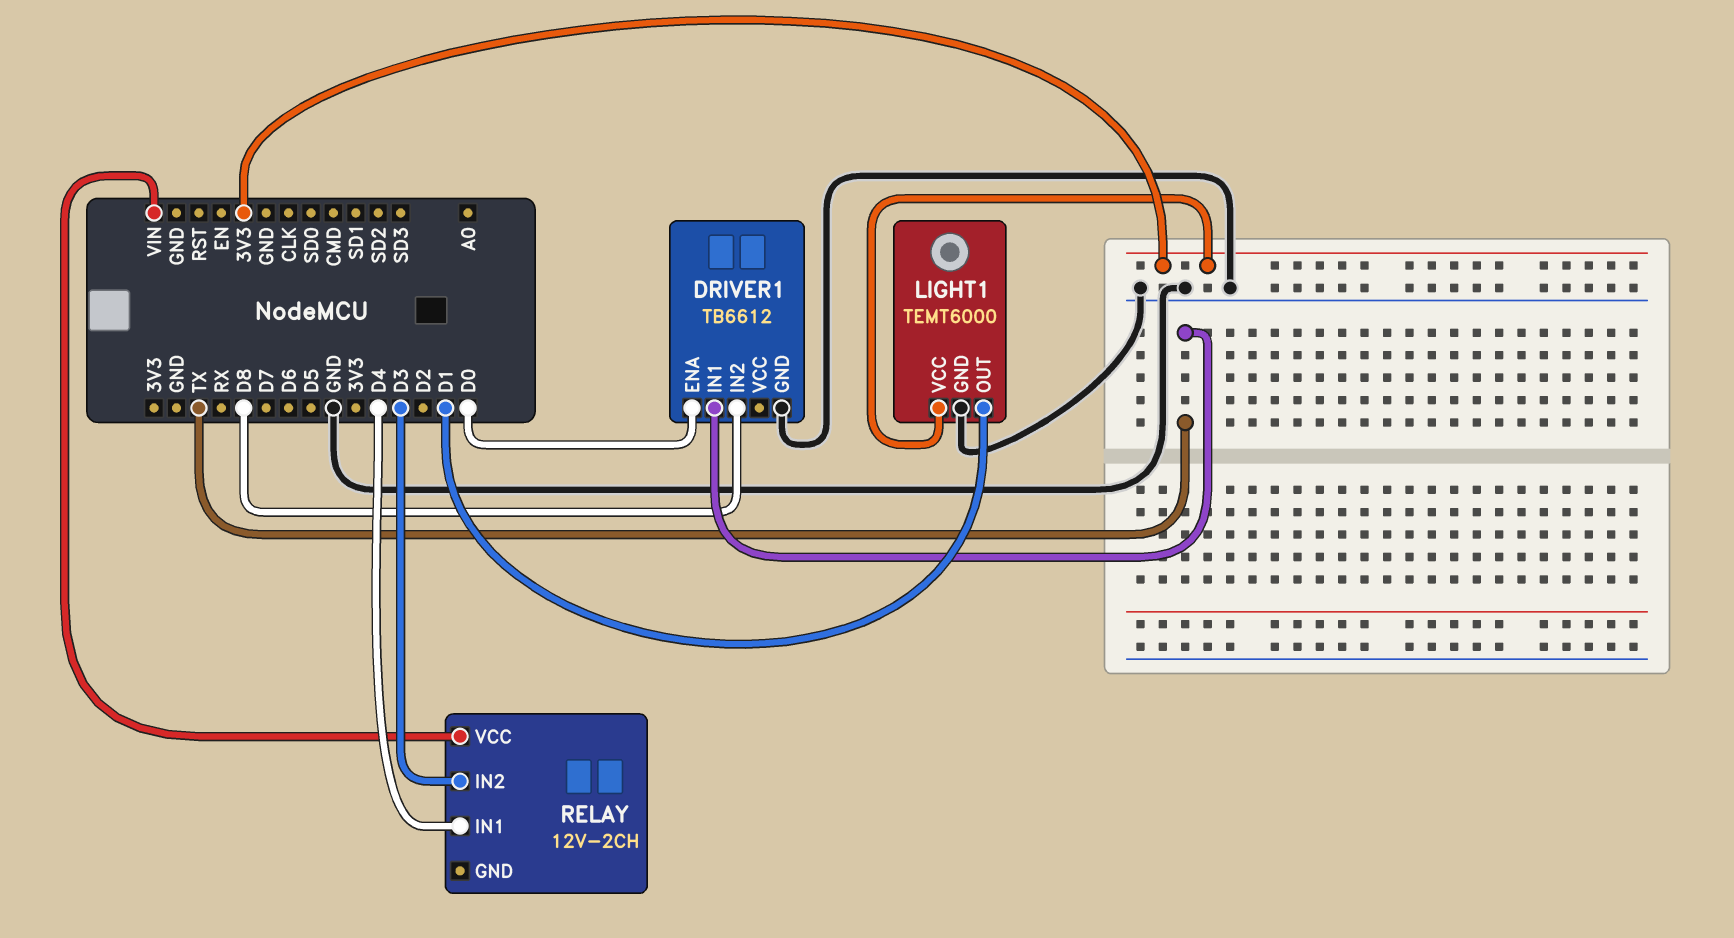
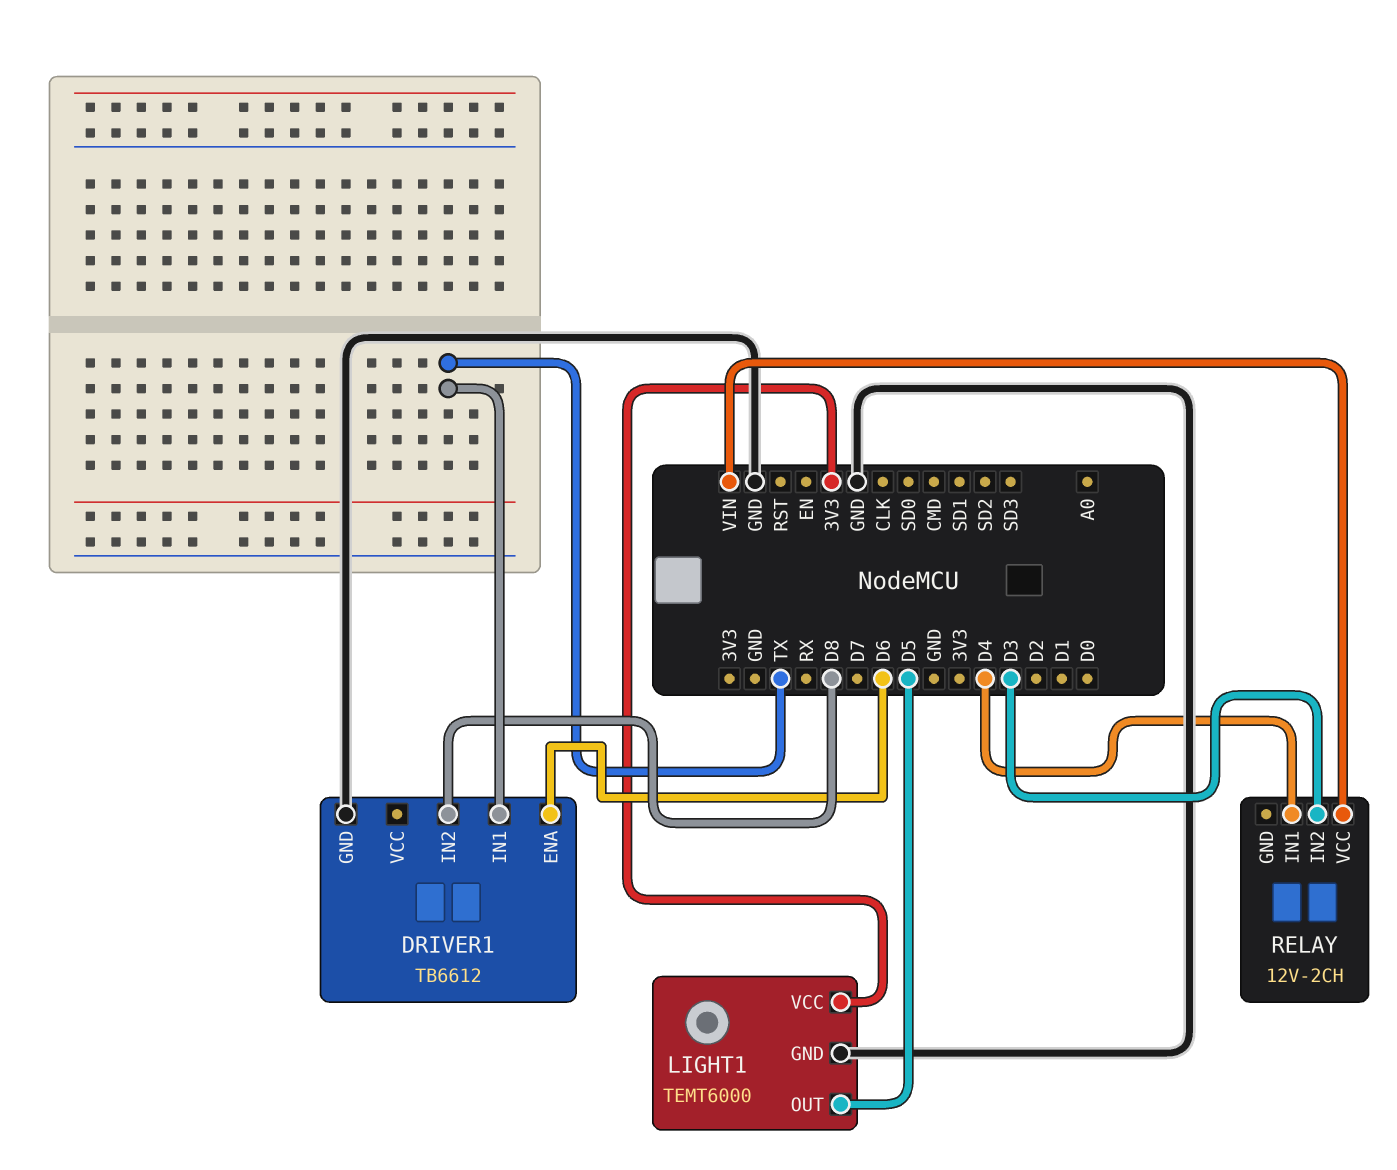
DRIVER1 pin ENA: D0 -> D6
LIGHT1 pin OUT: D1 -> D5

